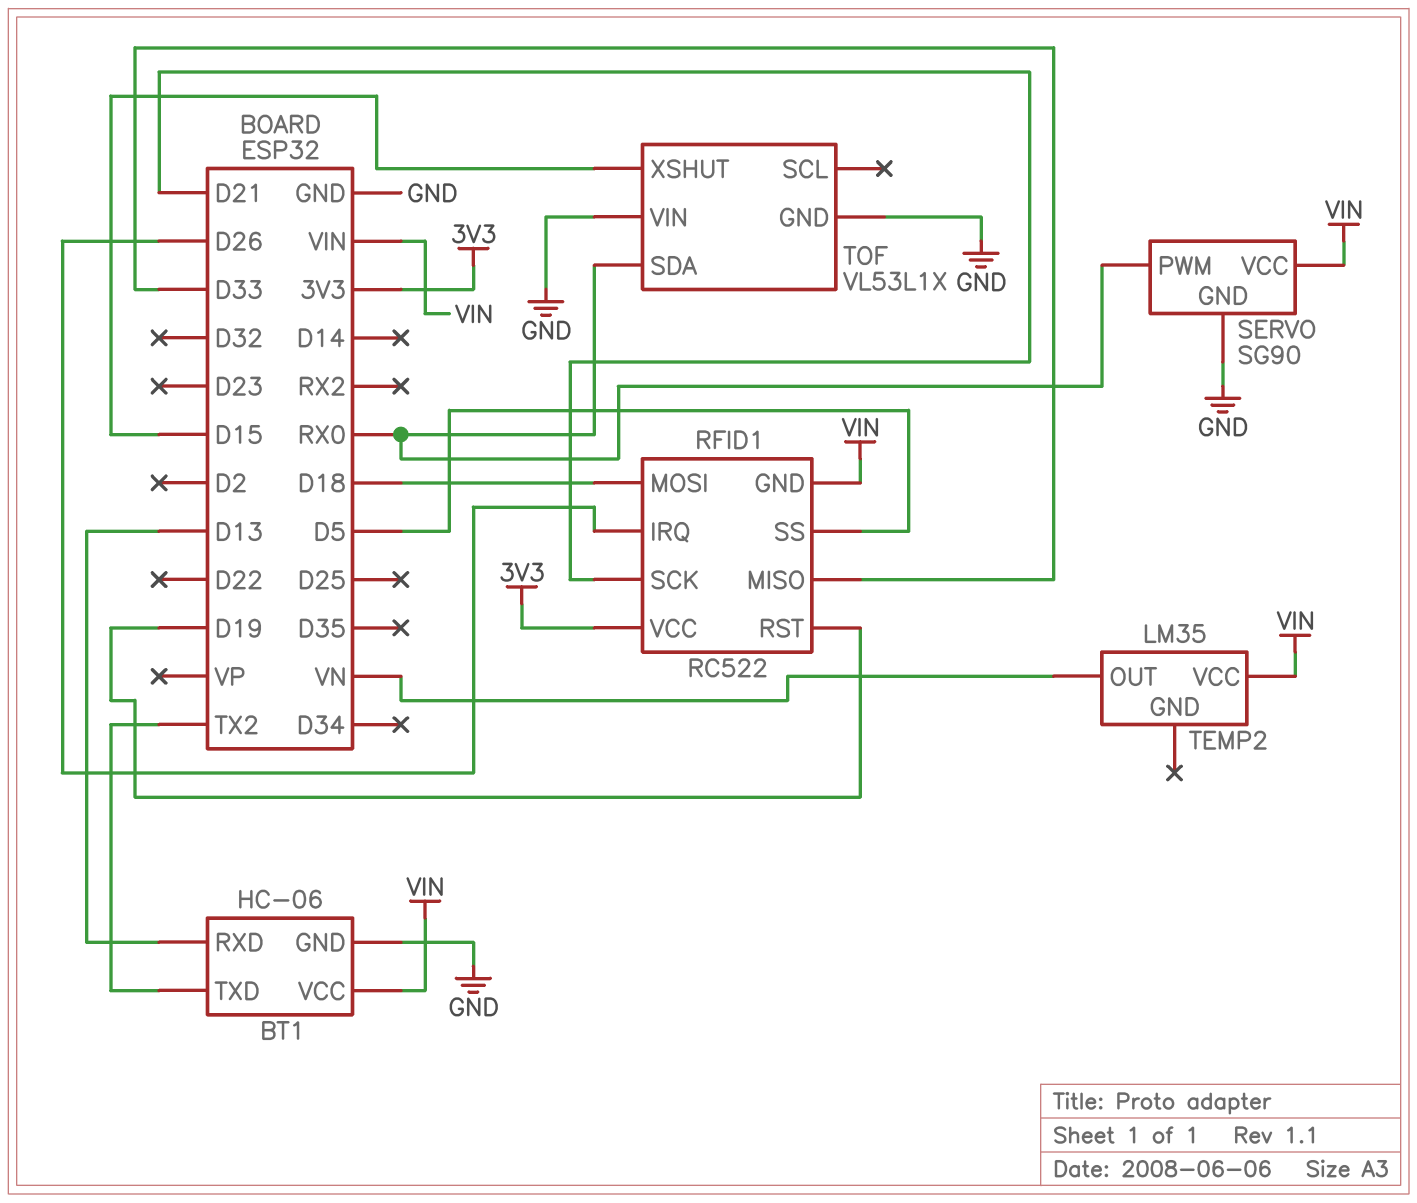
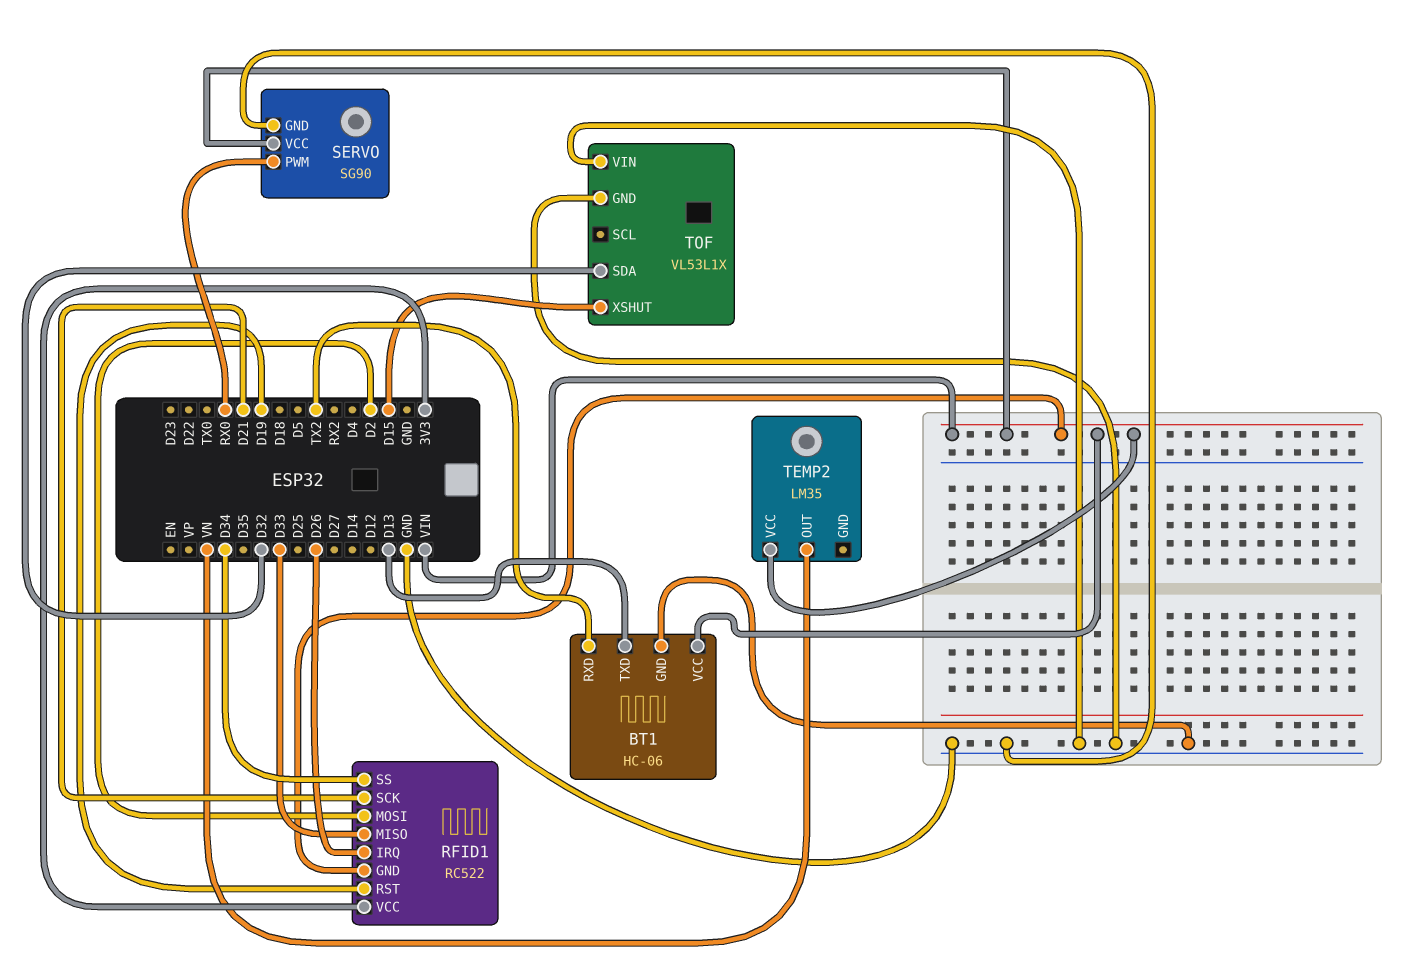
BT1 pin RXD: D13 -> TX2
BT1 pin TXD: TX2 -> D13
RFID1 pin MOSI: D18 -> D2
RFID1 pin SS: D5 -> D34
TOF pin SDA: RX0 -> D32

